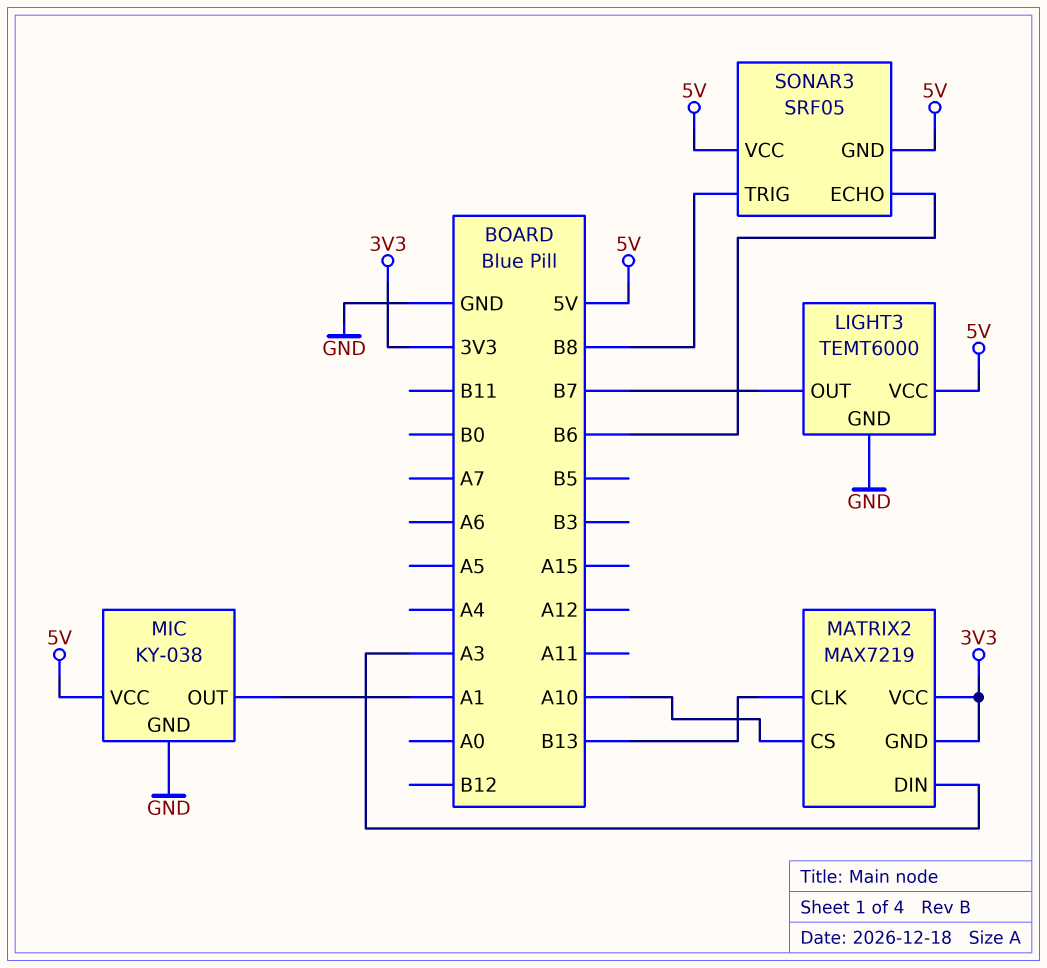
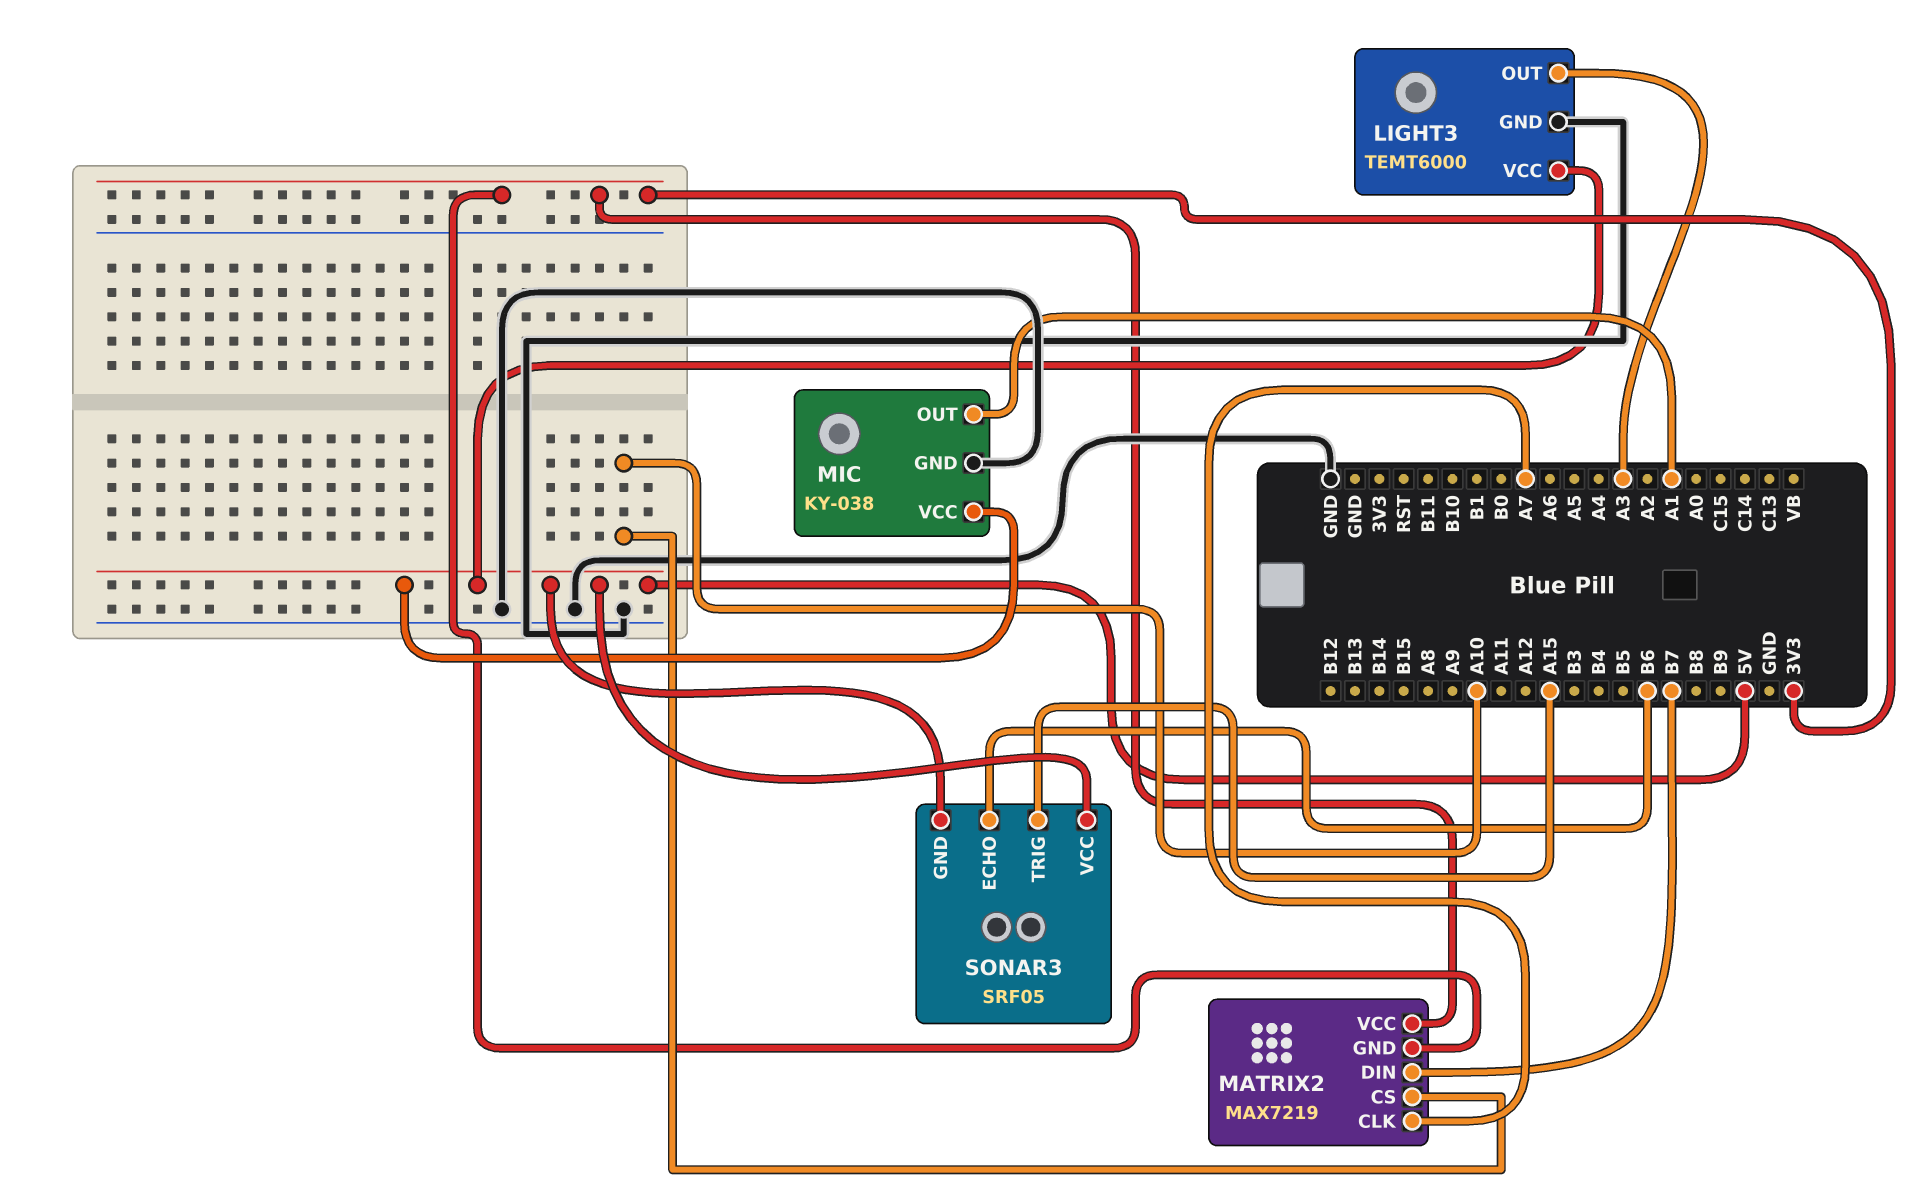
LIGHT3 pin OUT: B7 -> A3
MATRIX2 pin CLK: B13 -> A7
MATRIX2 pin DIN: A3 -> B7
SONAR3 pin TRIG: B8 -> A15

